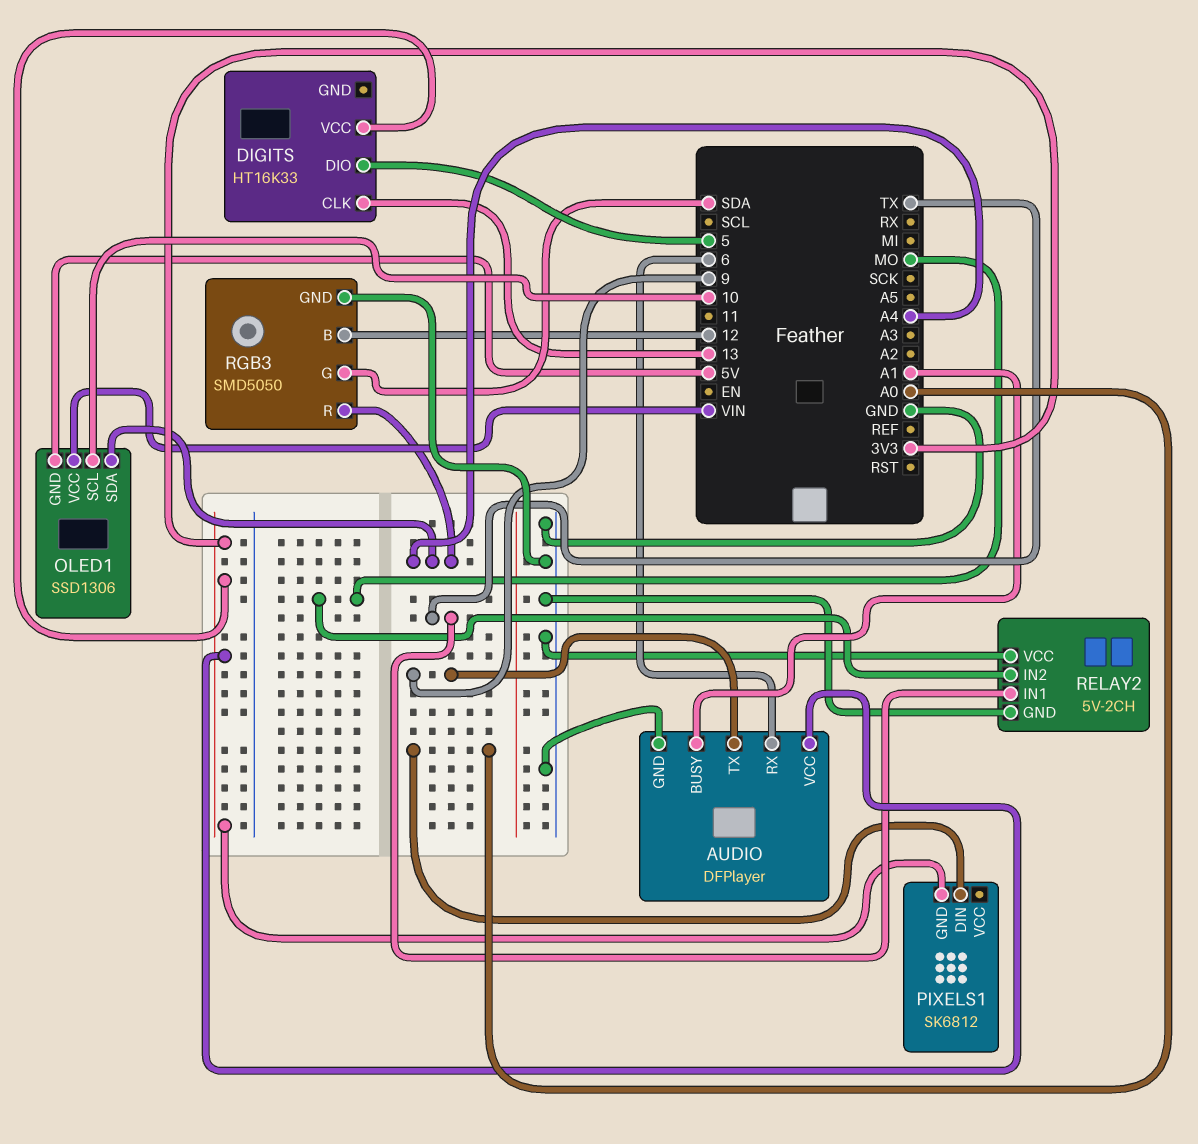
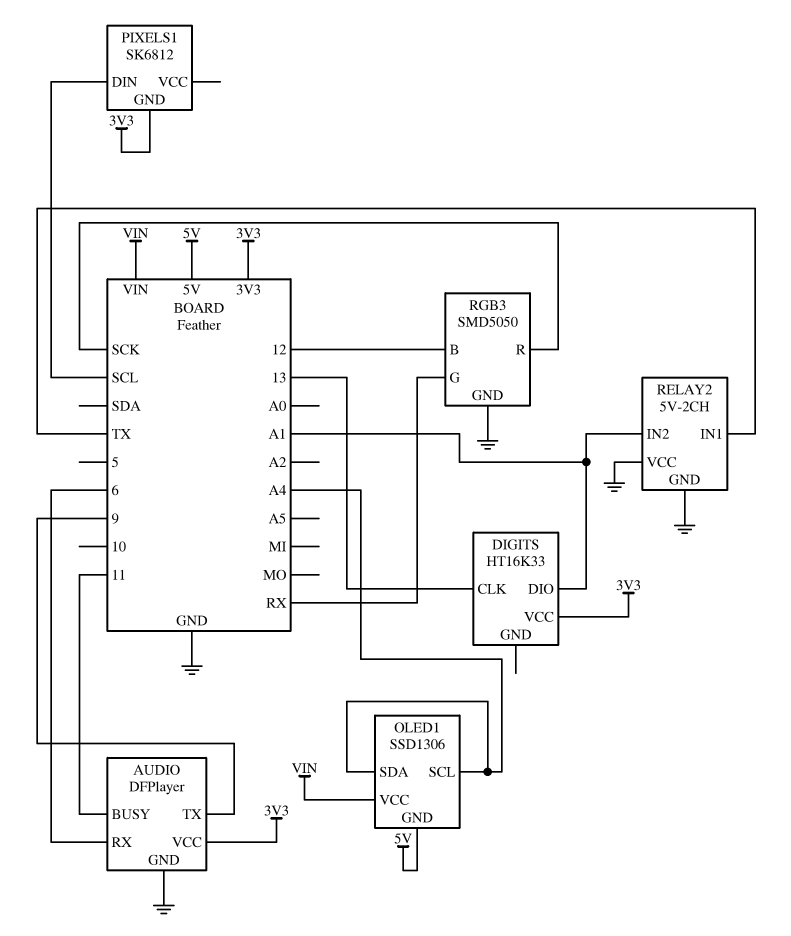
AUDIO pin BUSY: A1 -> 11
DIGITS pin DIO: 5 -> A1
OLED1 pin SCL: 10 -> A4
PIXELS1 pin DIN: A0 -> SCL
RELAY2 pin IN2: MO -> A1
RGB3 pin G: SDA -> RX
RGB3 pin R: A4 -> SCK

